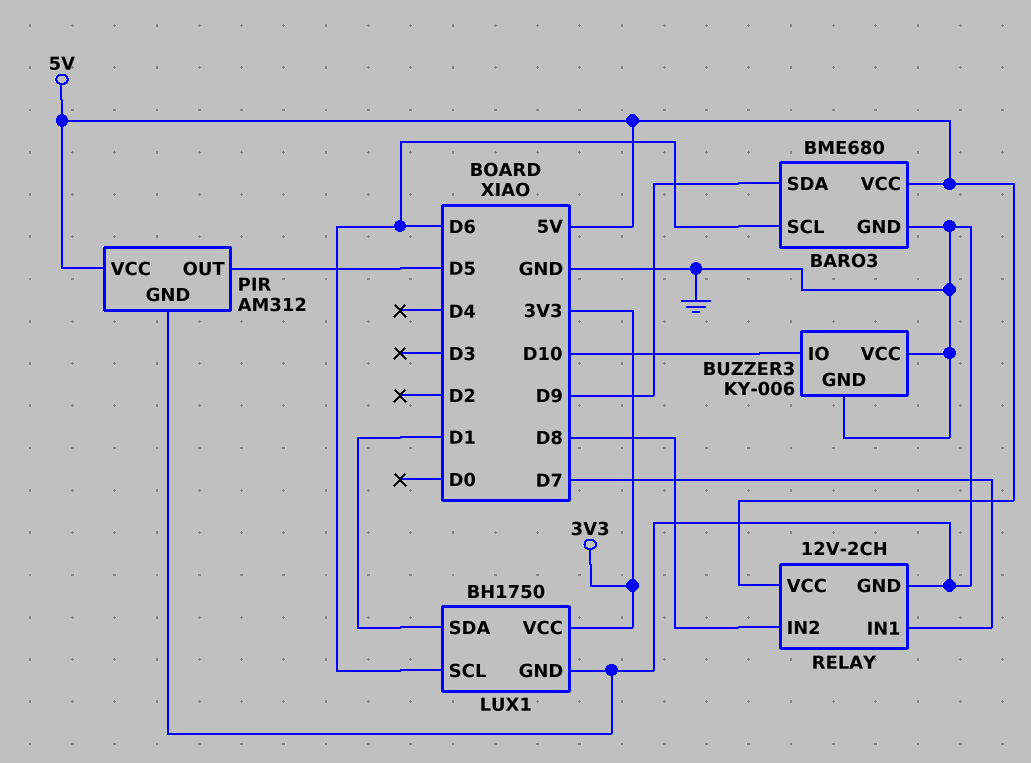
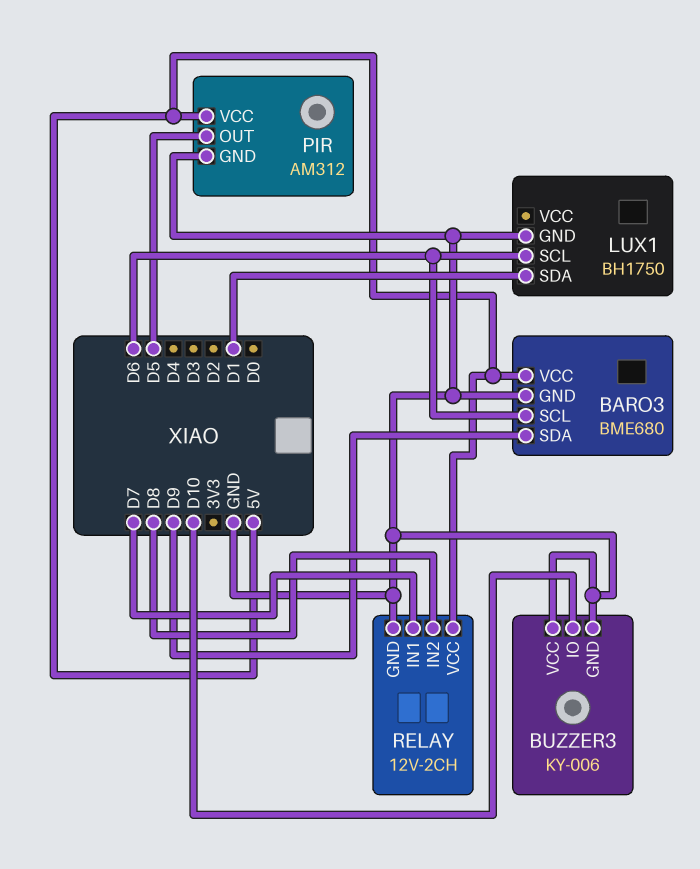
LUX1 pin VCC: 3V3 -> none

